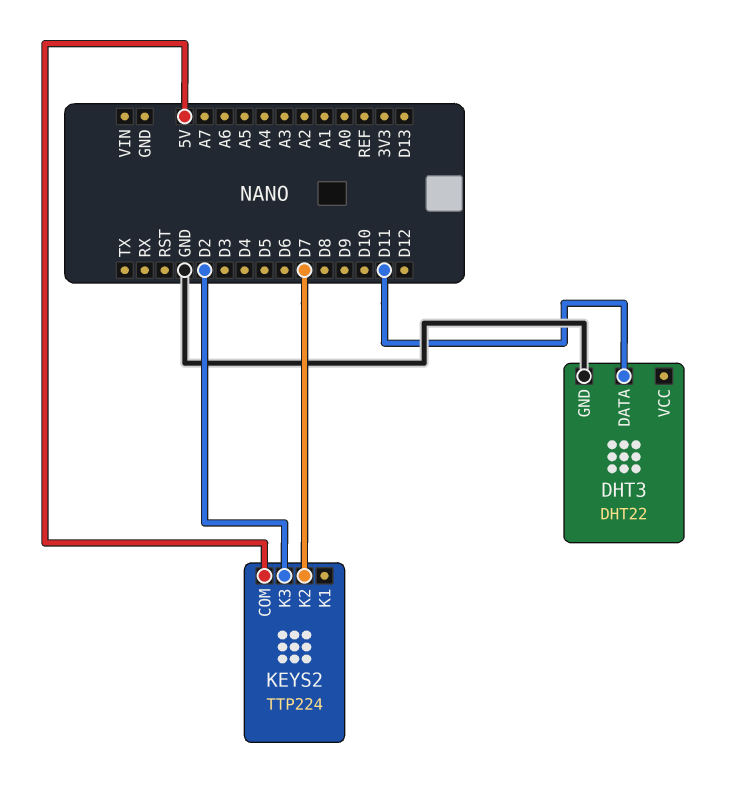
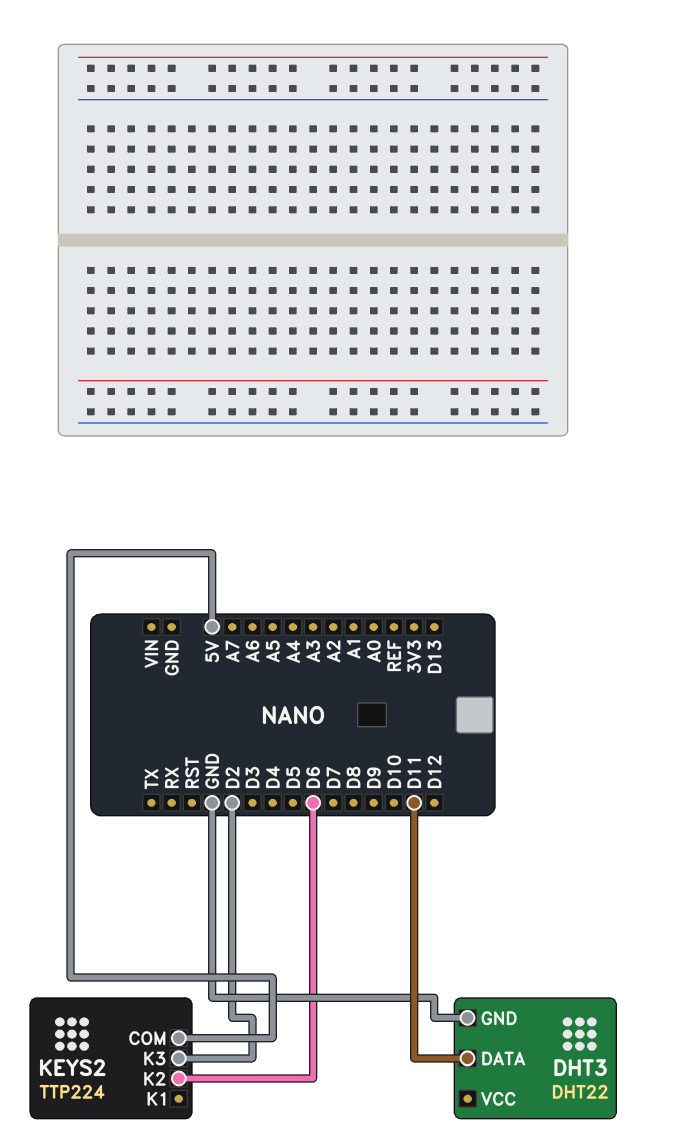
KEYS2 pin K2: D7 -> D6

